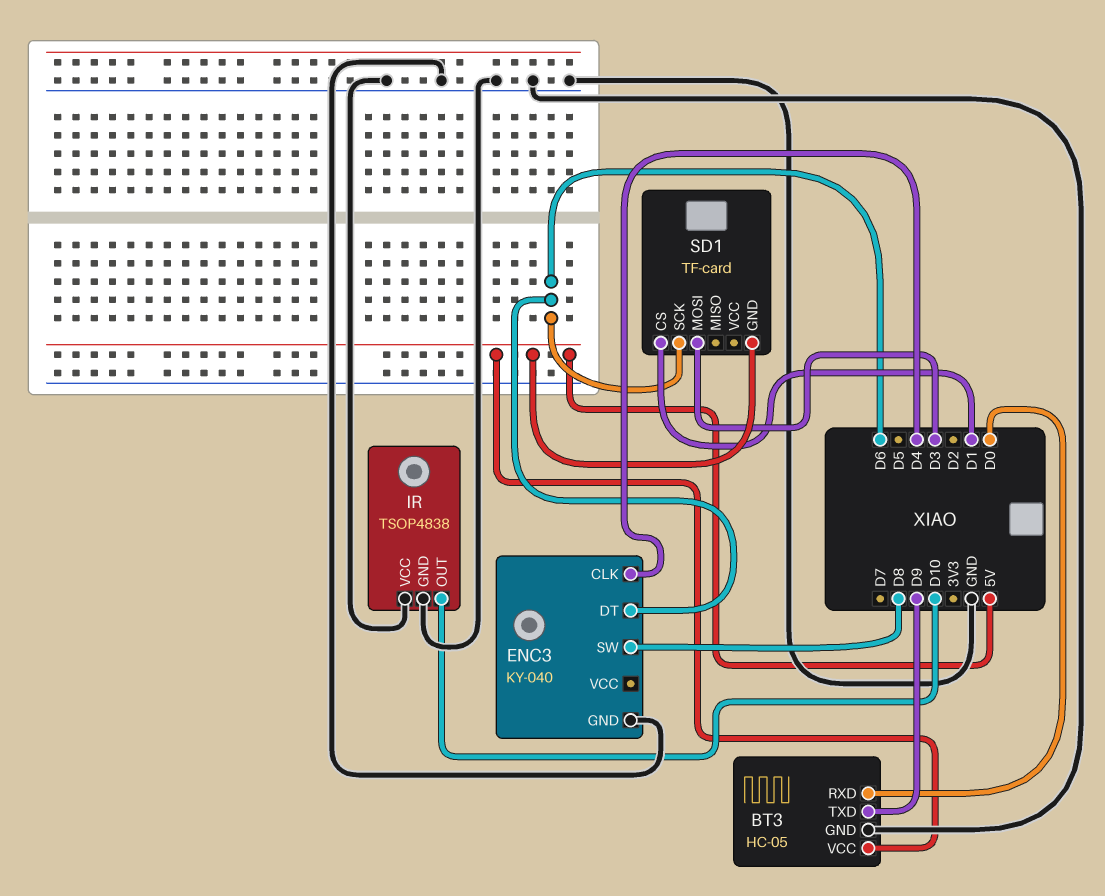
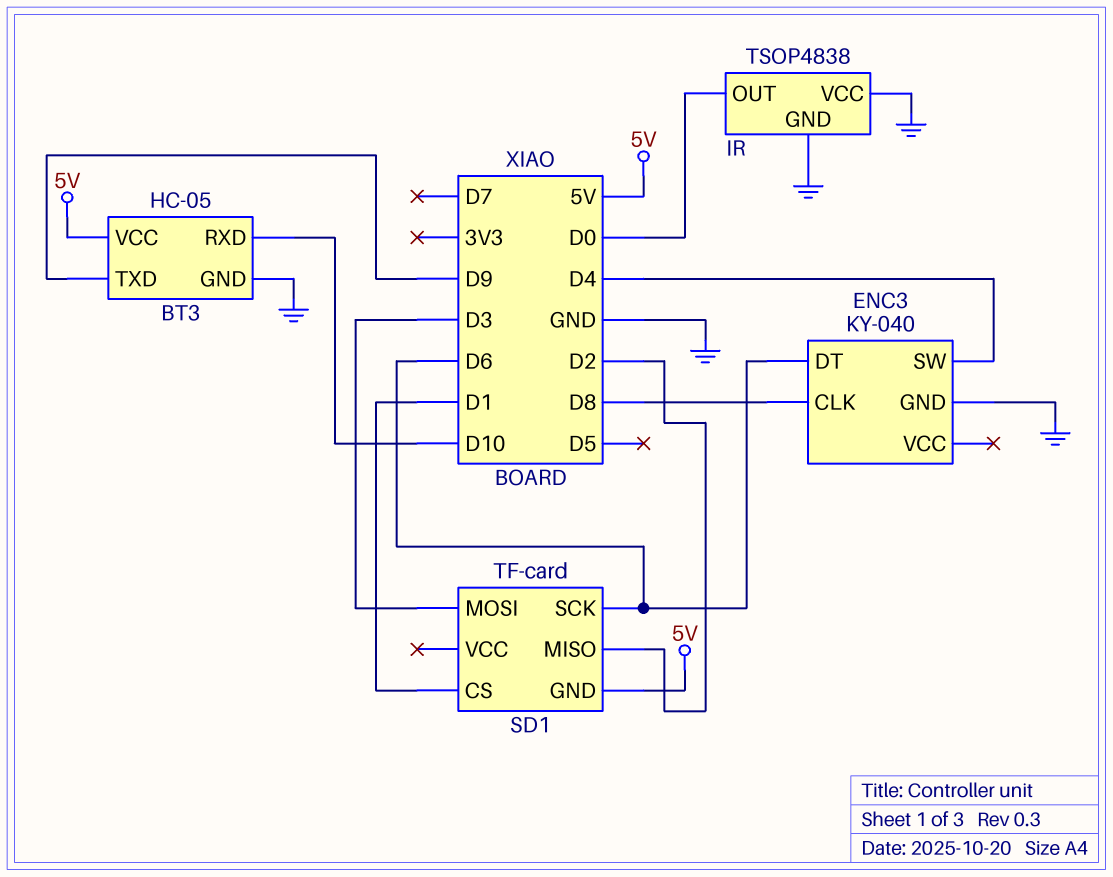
BT3 pin RXD: D0 -> D10
ENC3 pin CLK: D4 -> D8
ENC3 pin SW: D8 -> D4
IR pin OUT: D10 -> D0
SD1 pin MISO: none -> D2

